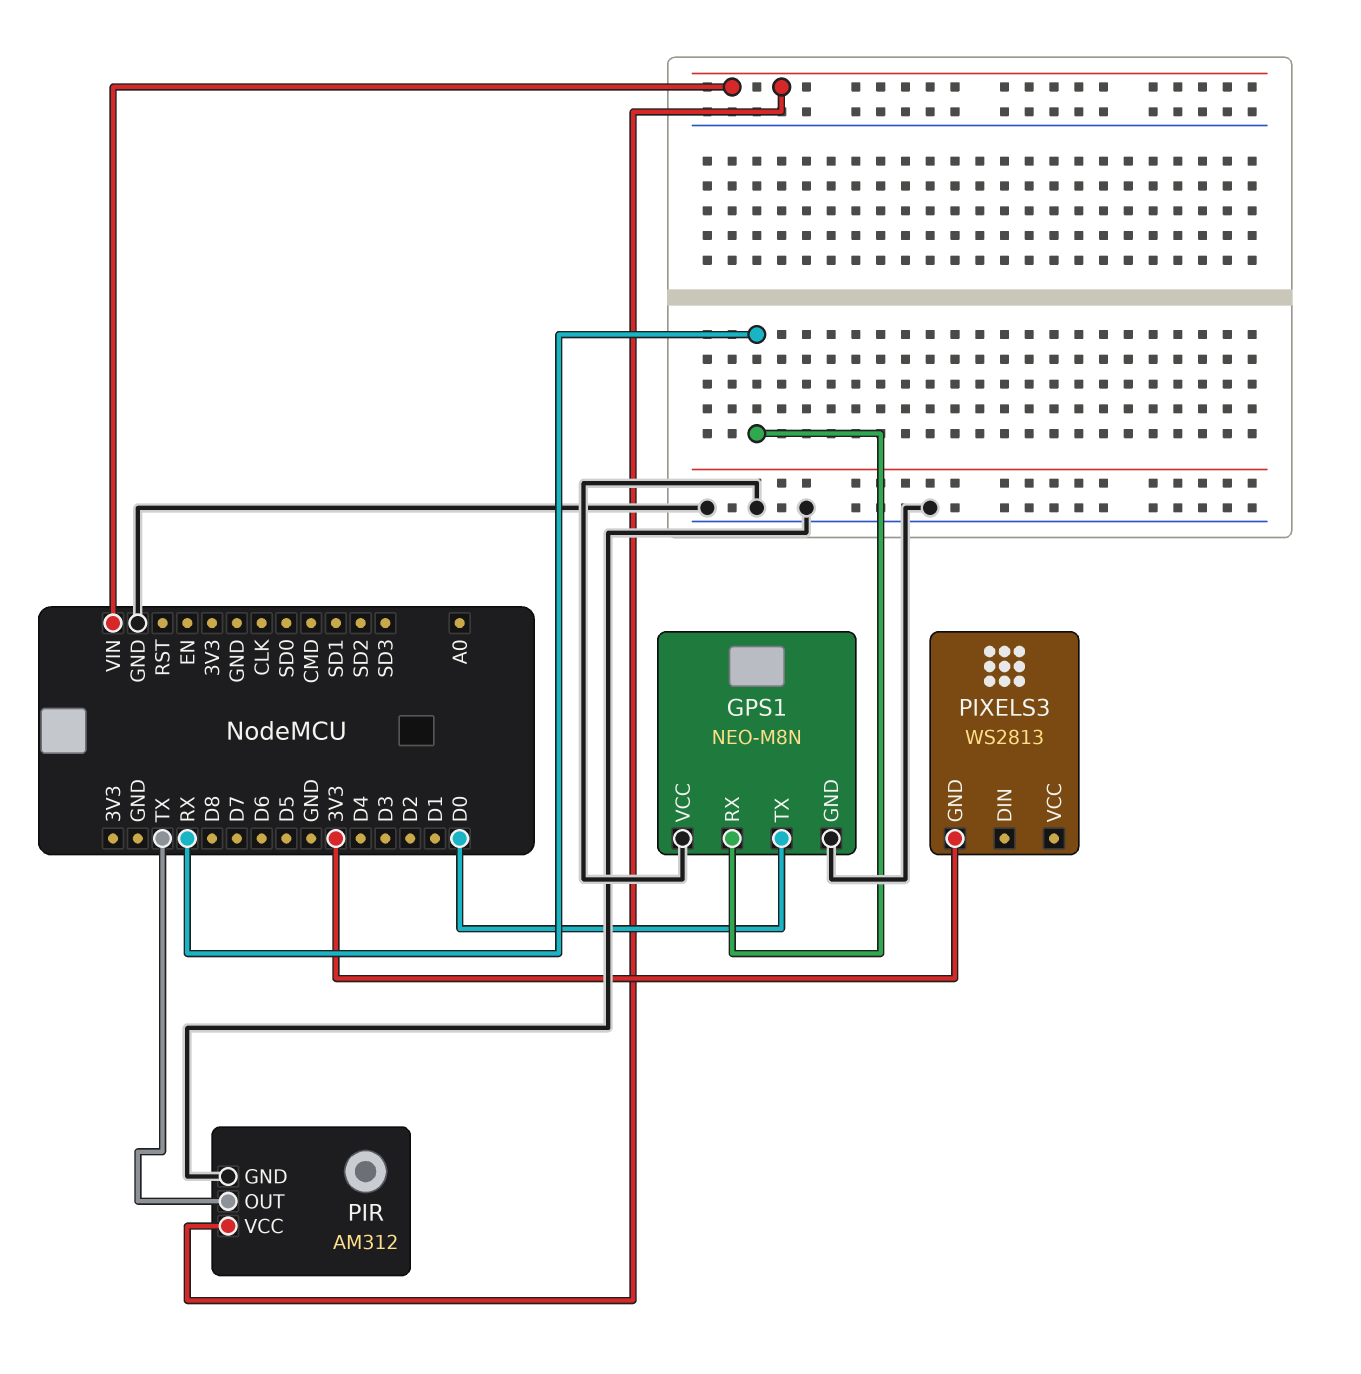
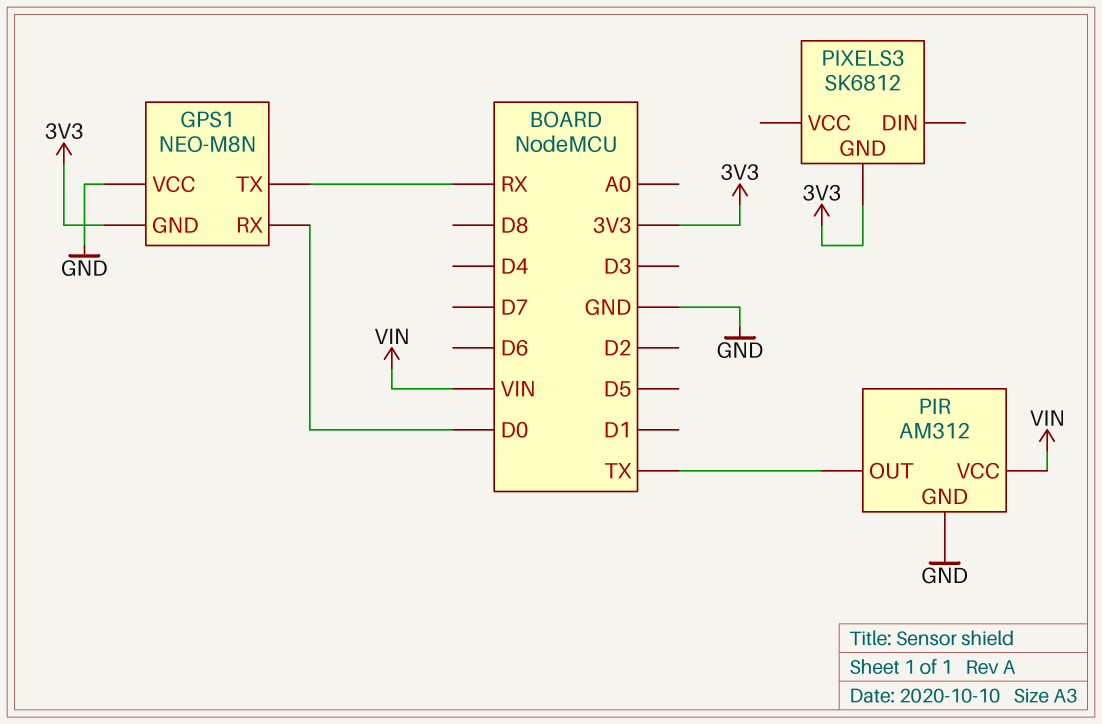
GPS1 pin GND: GND -> 3V3
GPS1 pin RX: RX -> D0
GPS1 pin TX: D0 -> RX
PIXELS3: WS2813 -> SK6812

